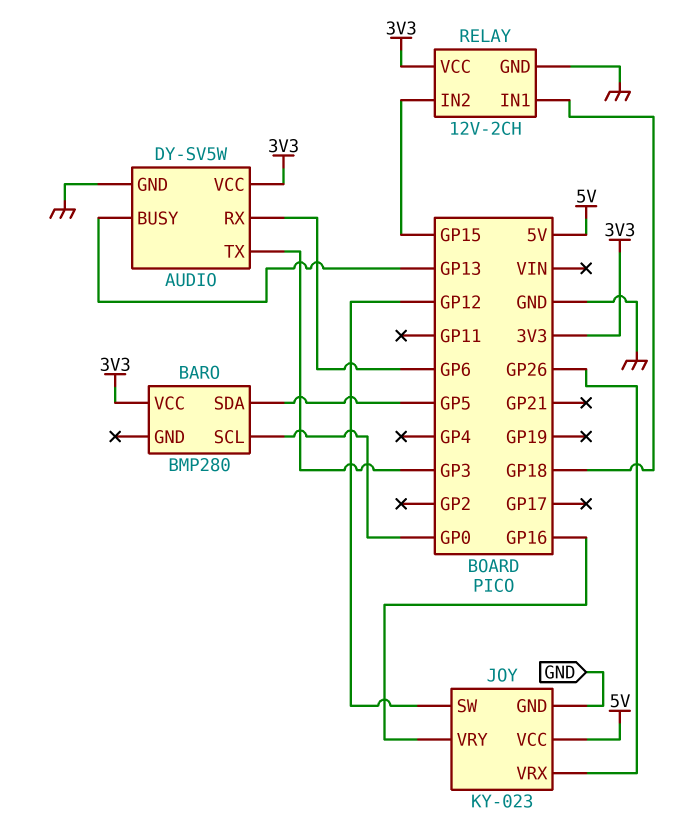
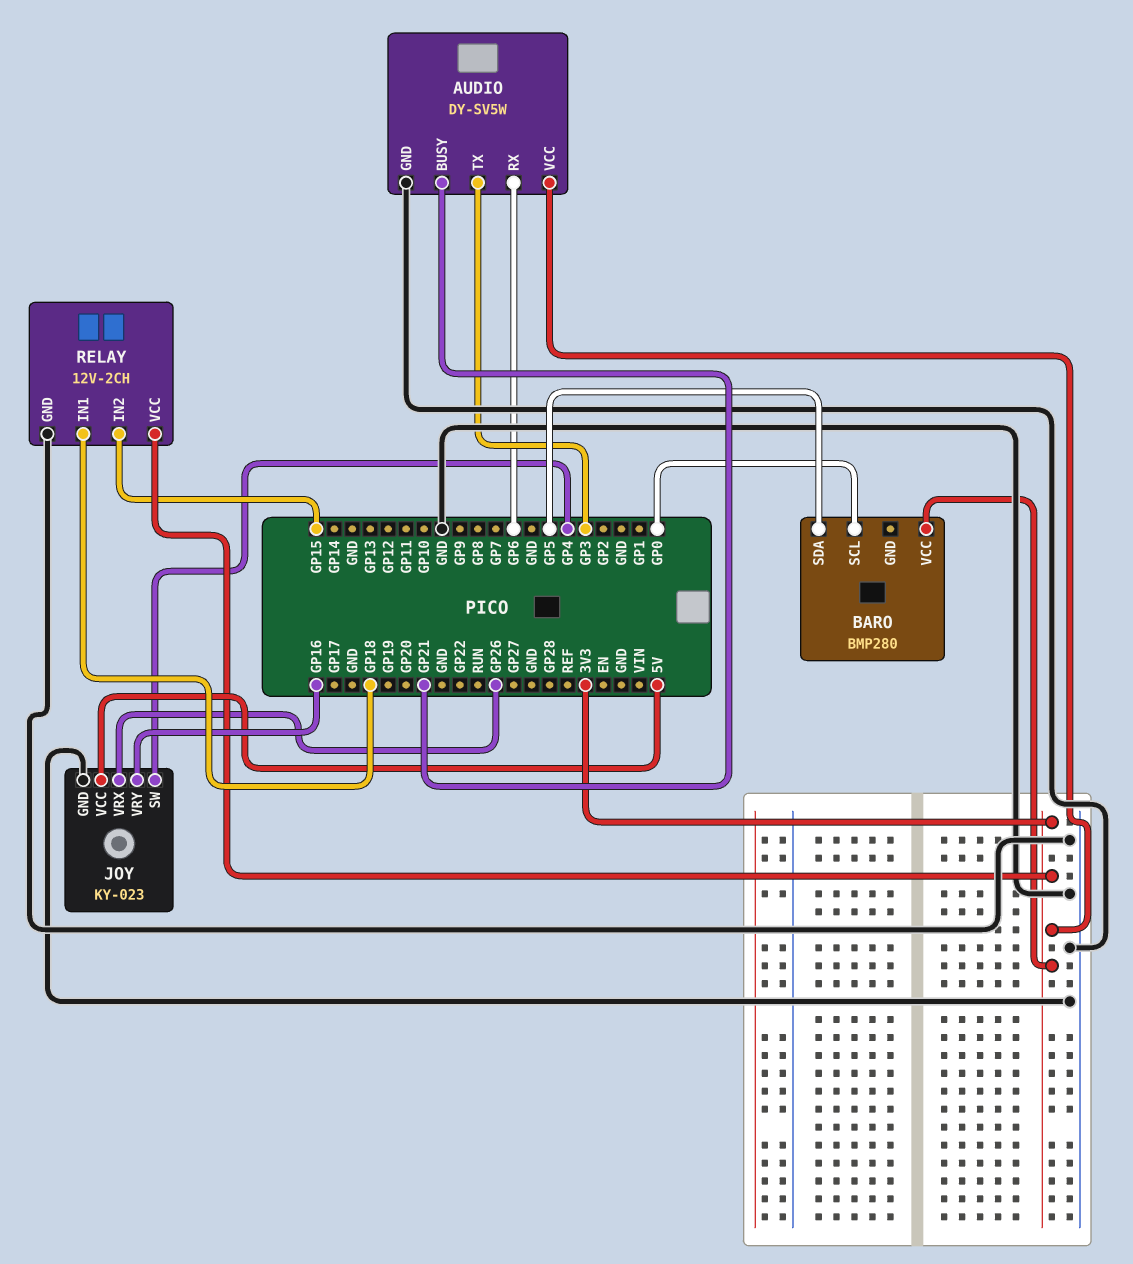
AUDIO pin BUSY: GP13 -> GP21
JOY pin SW: GP12 -> GP4

